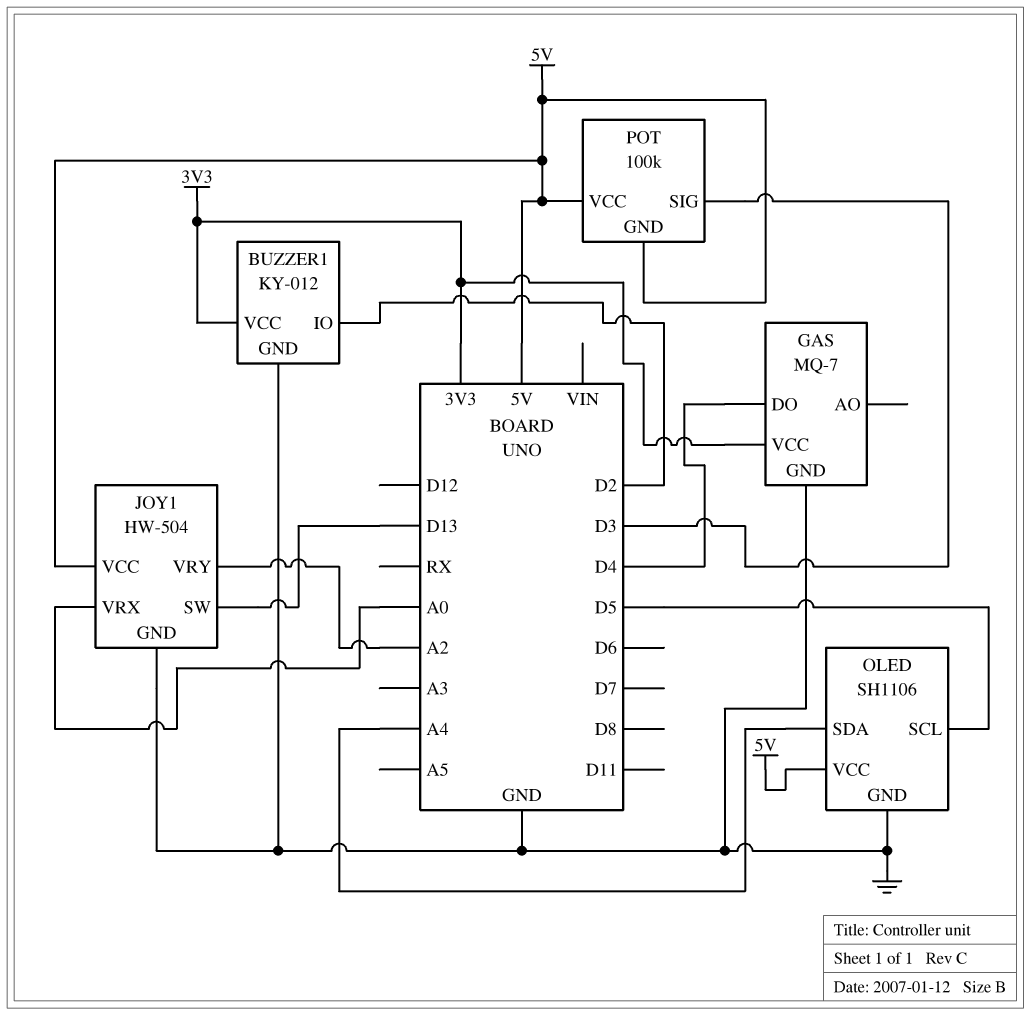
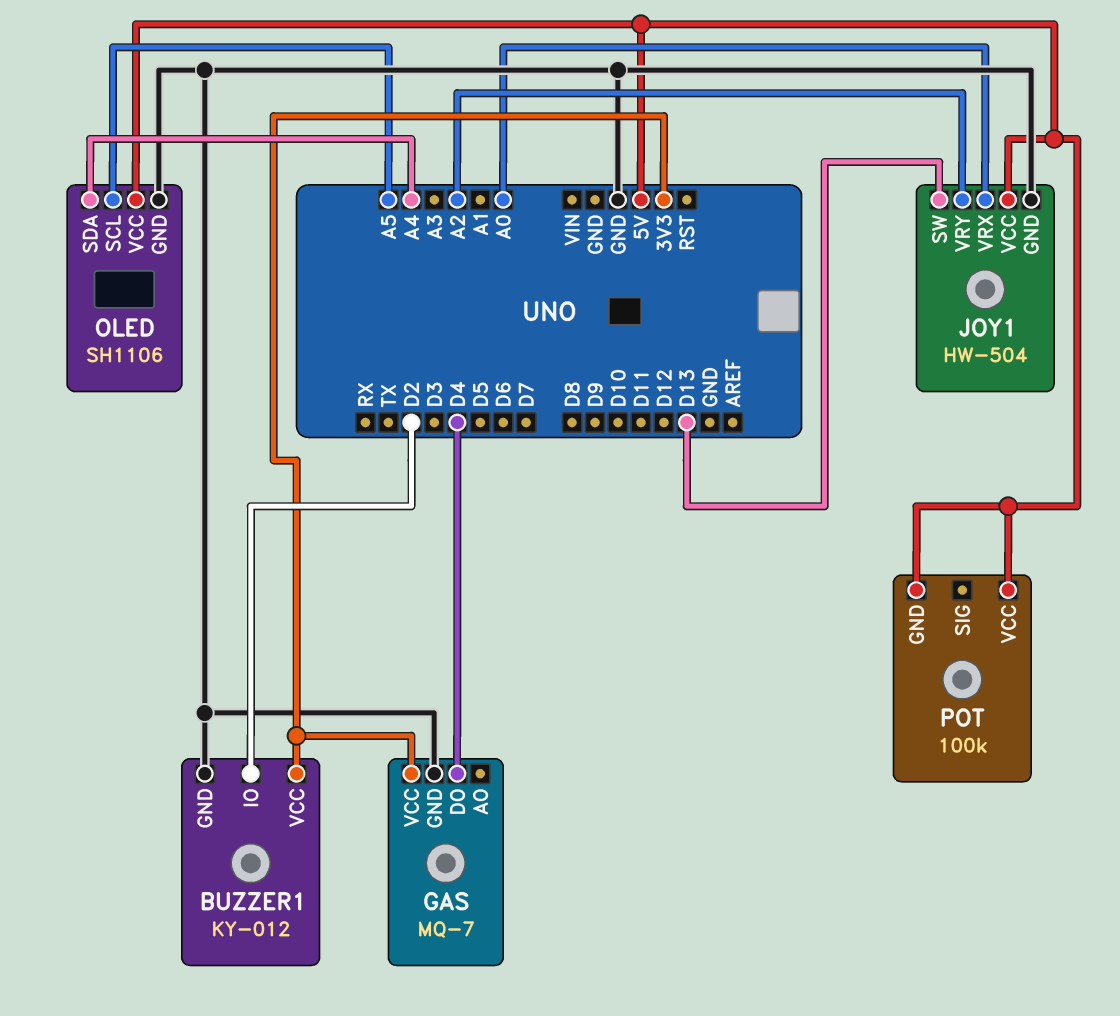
OLED pin SCL: D5 -> A5
POT pin SIG: D3 -> none

